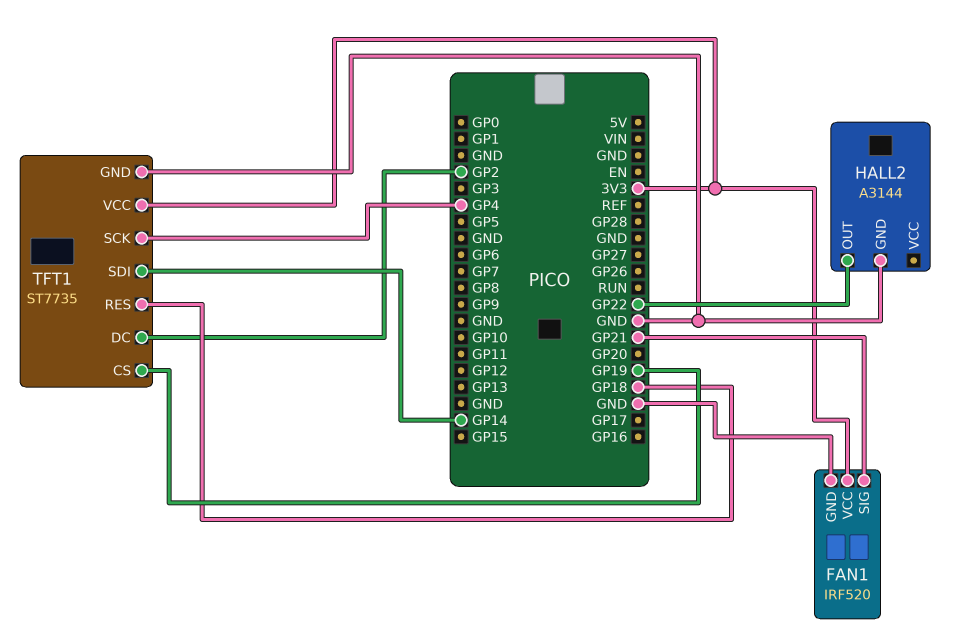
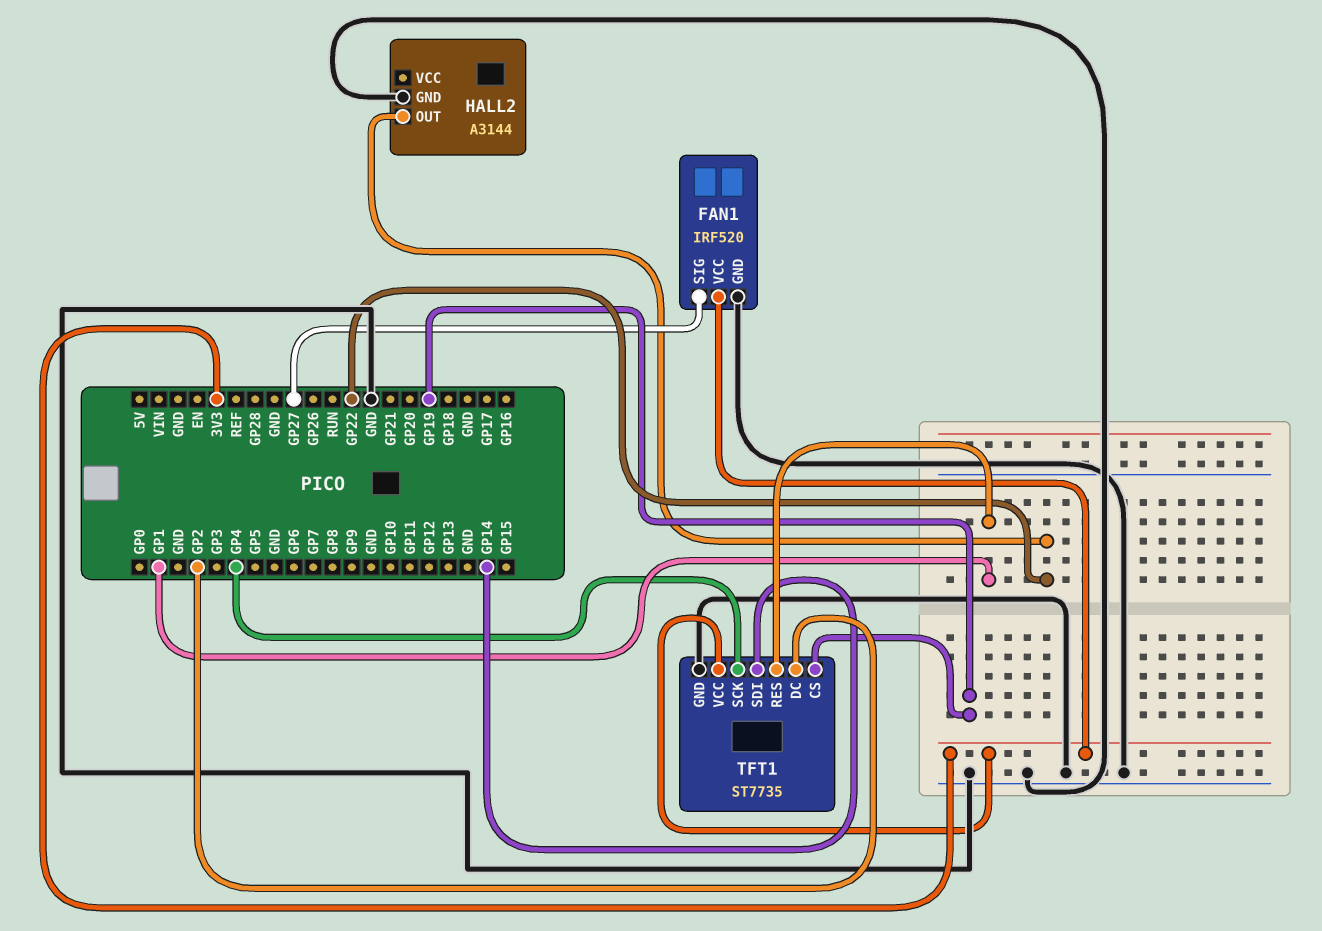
FAN1 pin SIG: GP21 -> GP27
TFT1 pin RES: GP18 -> GP1

